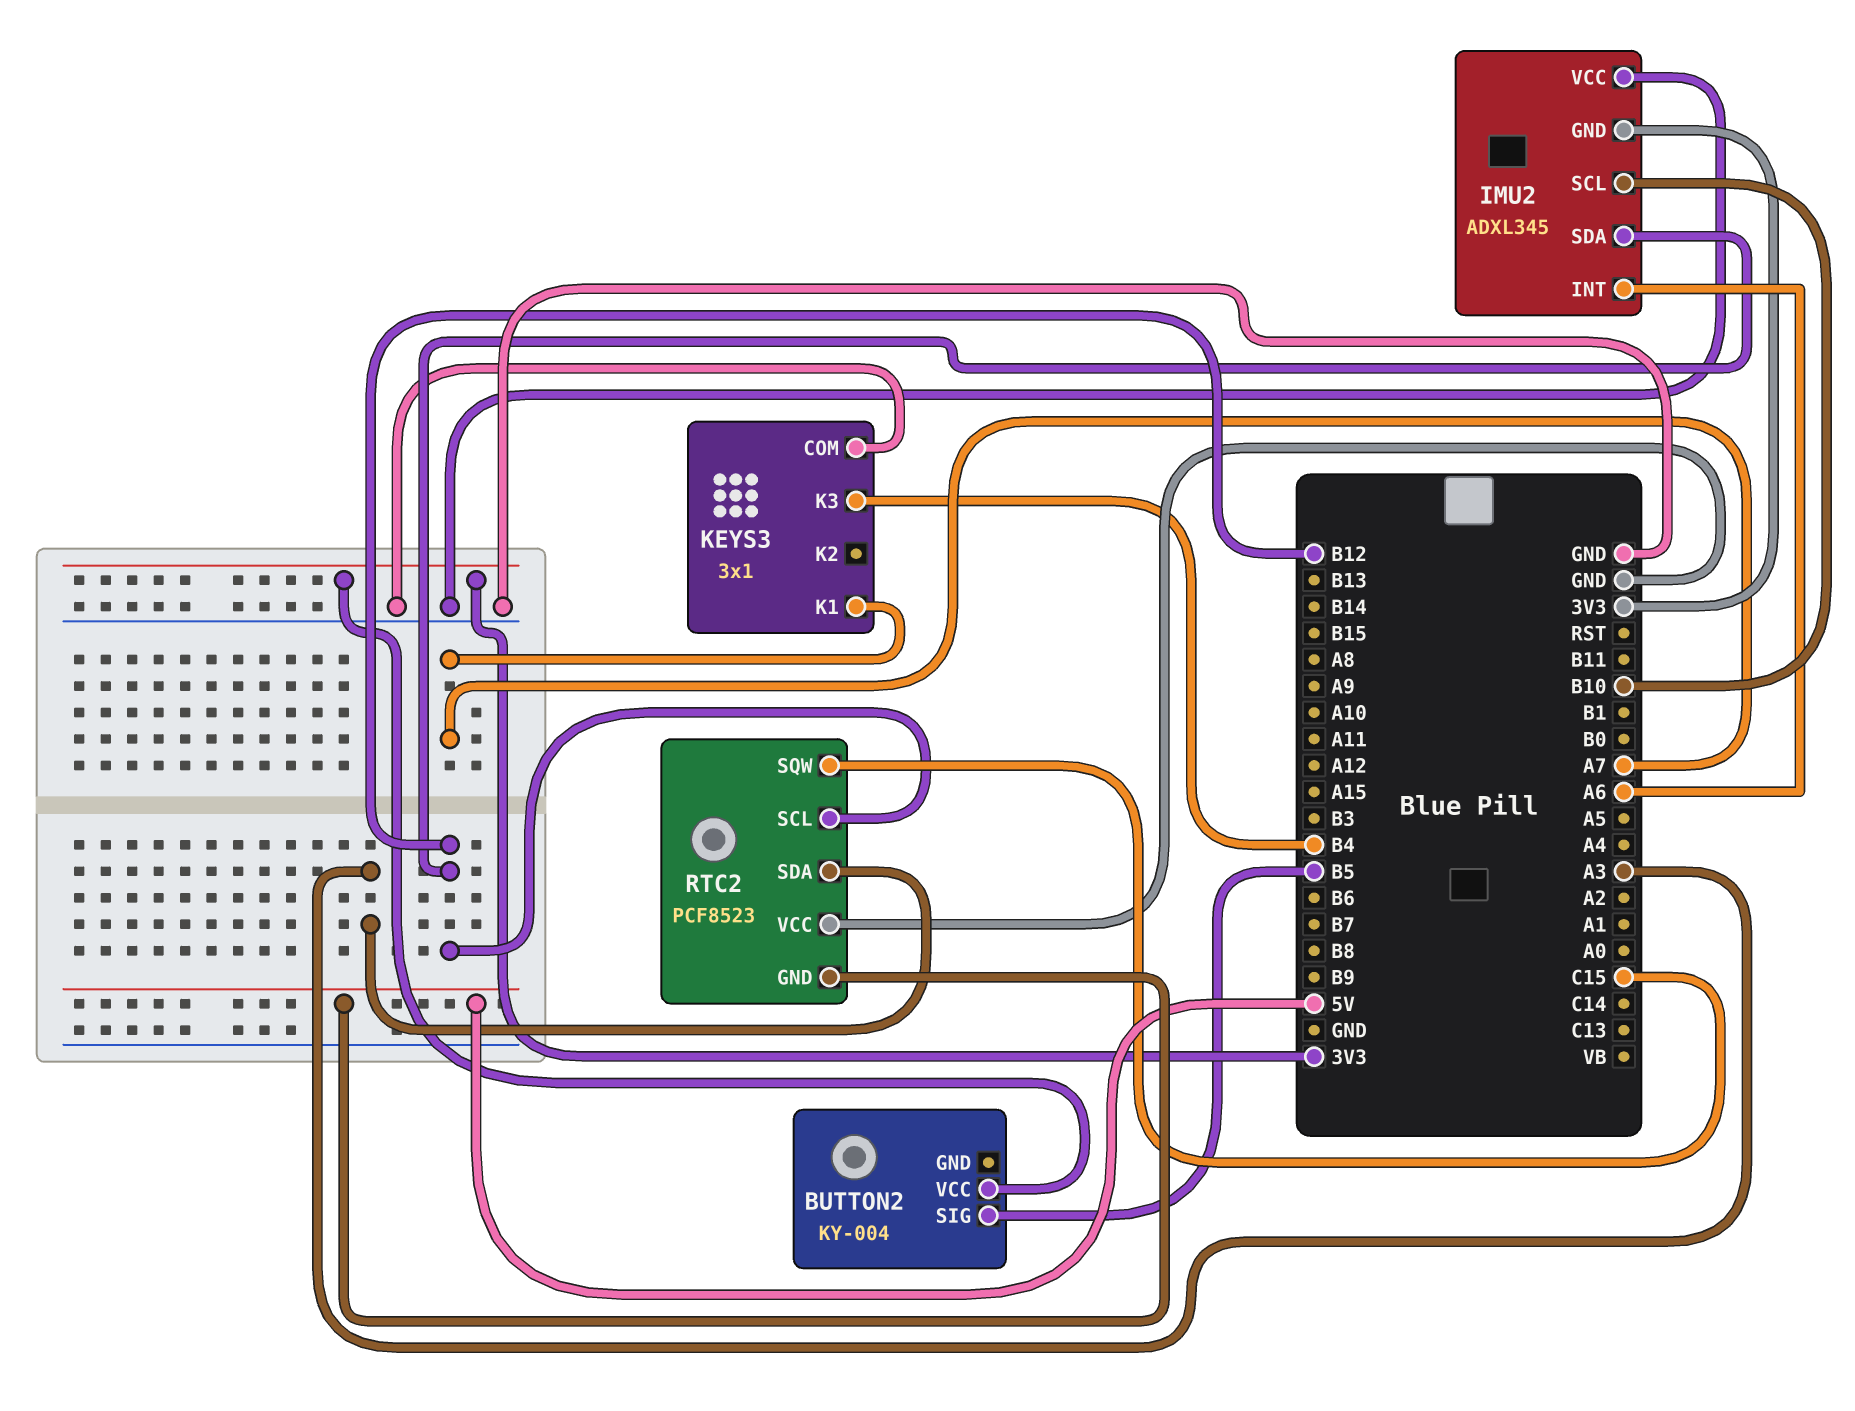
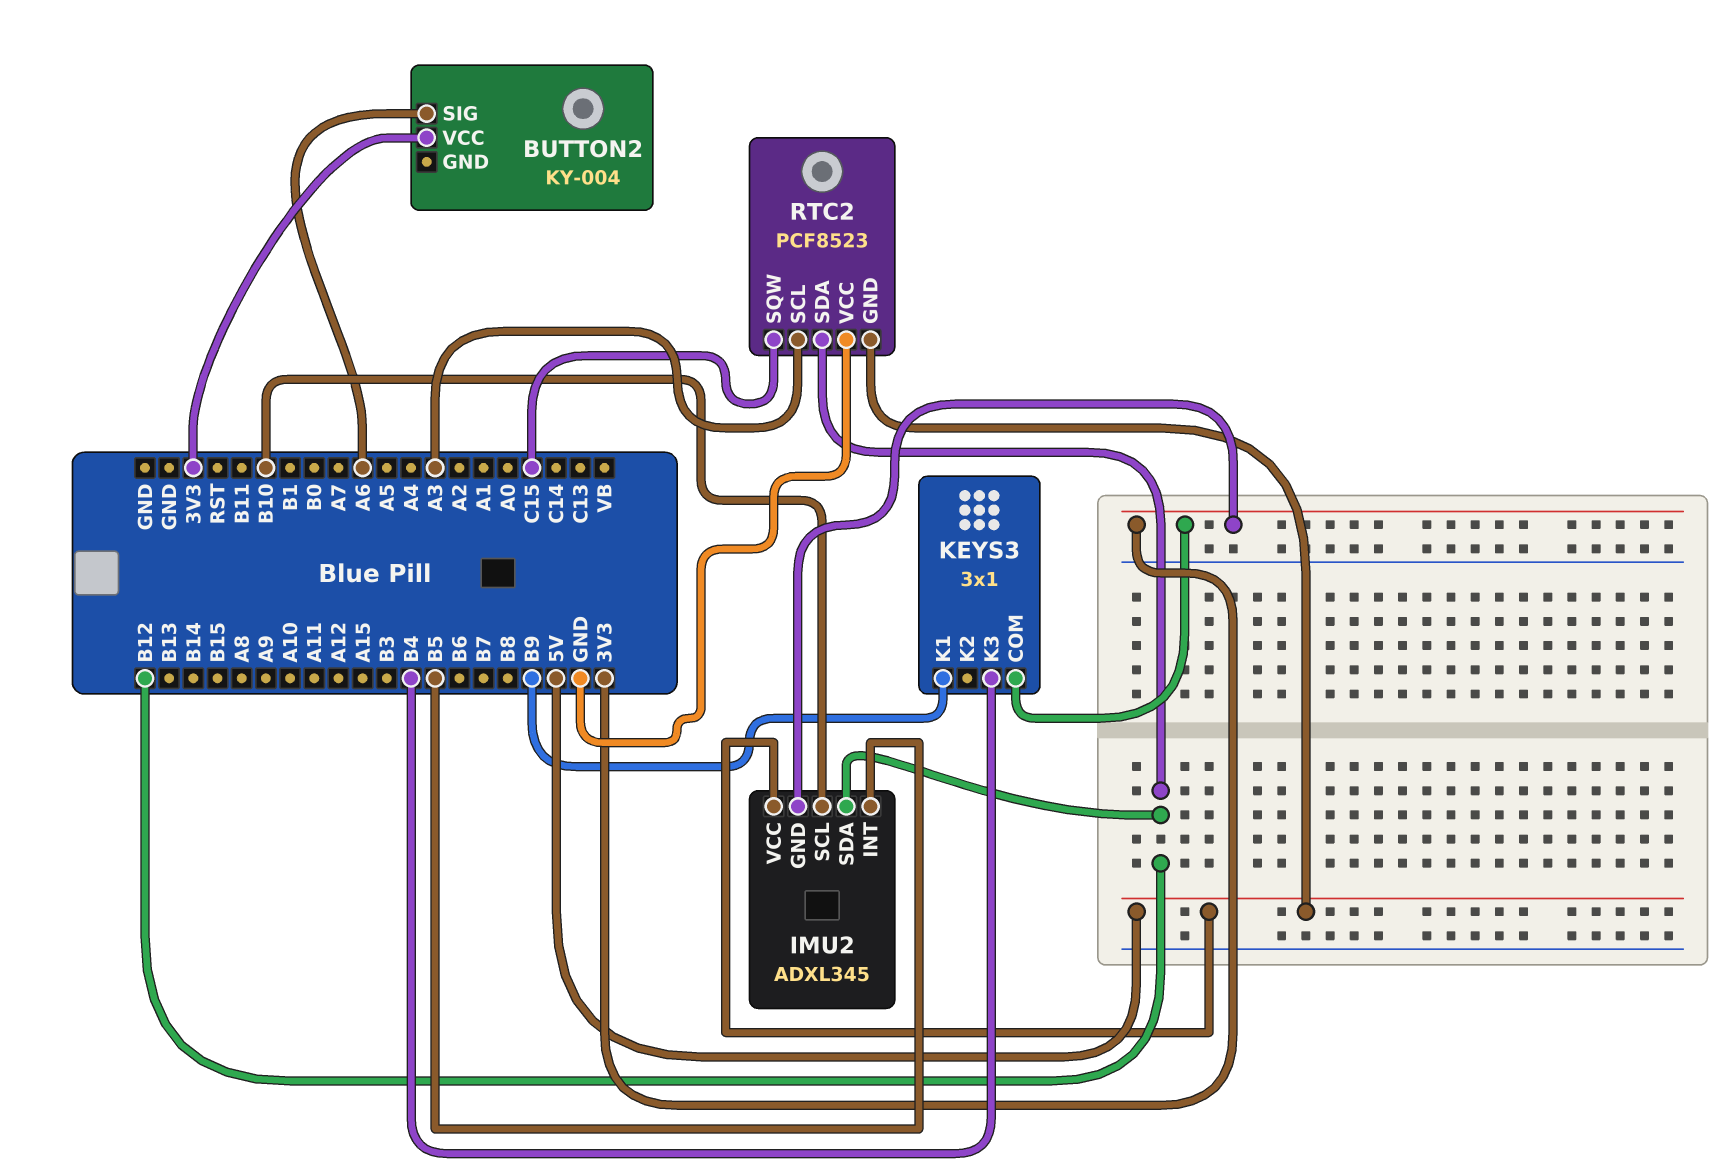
BUTTON2 pin SIG: B5 -> A6
IMU2 pin INT: A6 -> B5
IMU2 pin VCC: GND -> 5V
KEYS3 pin COM: GND -> 3V3
KEYS3 pin K1: A7 -> B9
RTC2 pin SCL: B12 -> A3
RTC2 pin SDA: A3 -> B12

